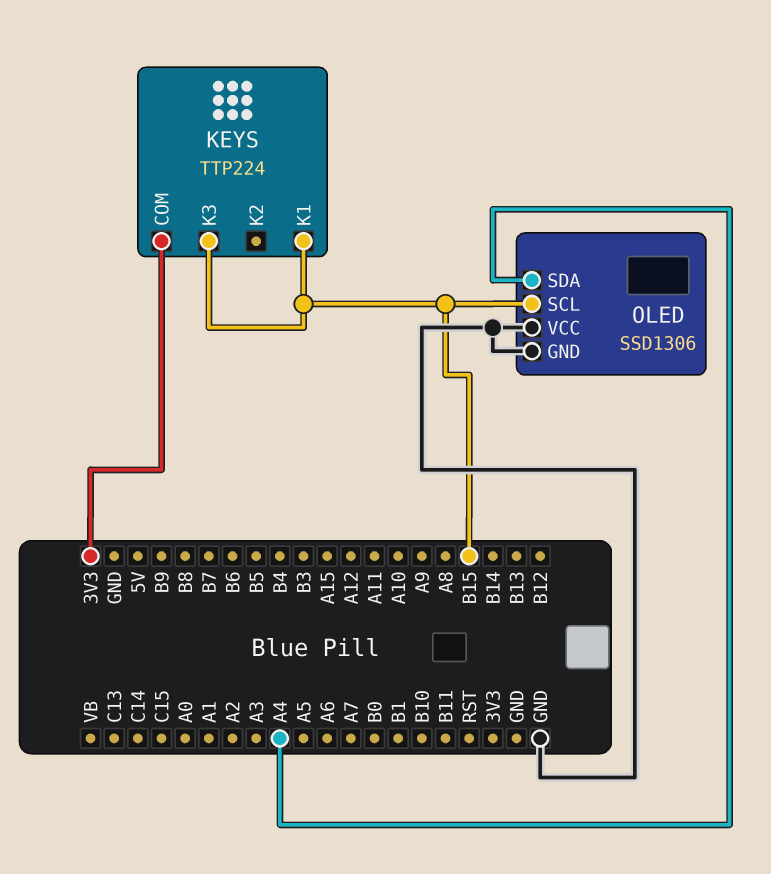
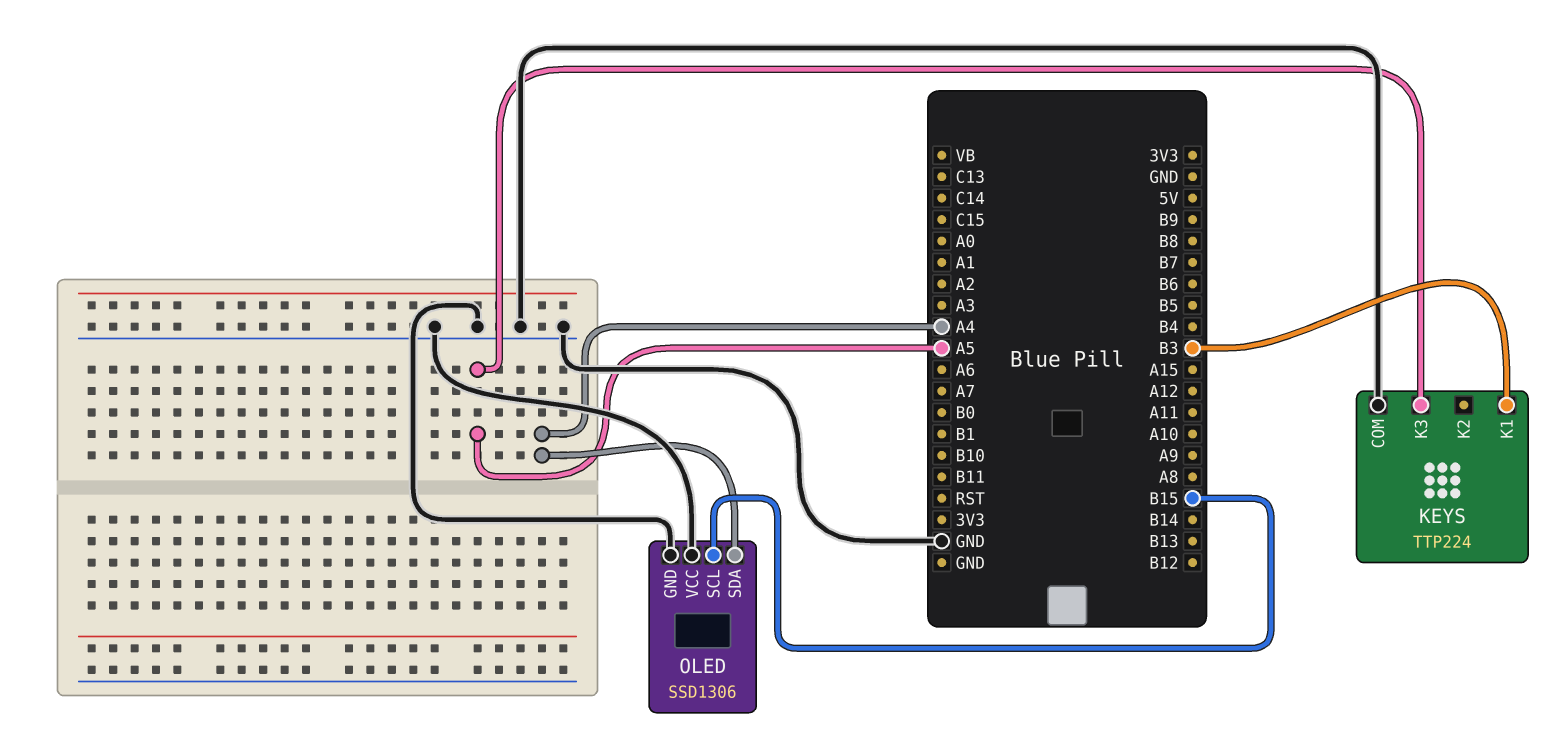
KEYS pin COM: 3V3 -> GND
KEYS pin K1: B15 -> B3
KEYS pin K3: B15 -> A5

